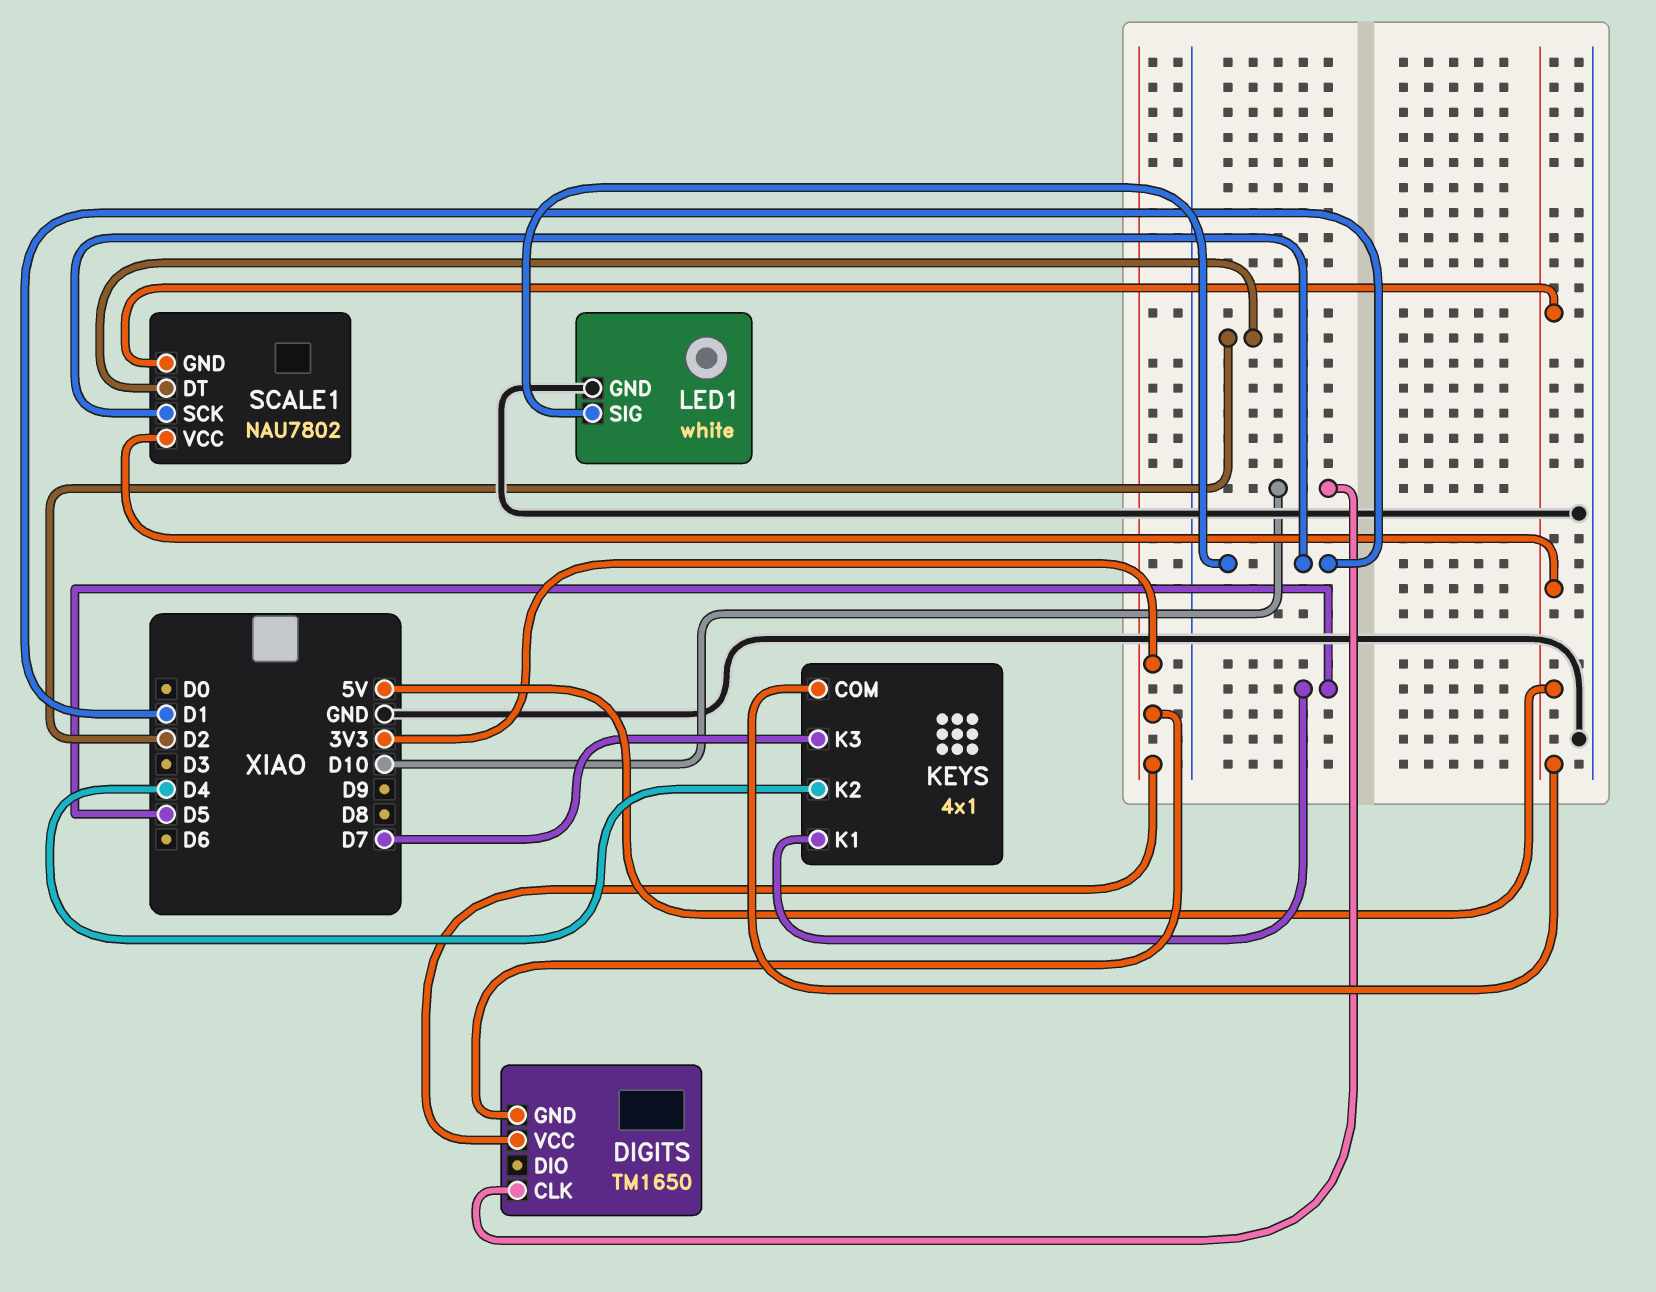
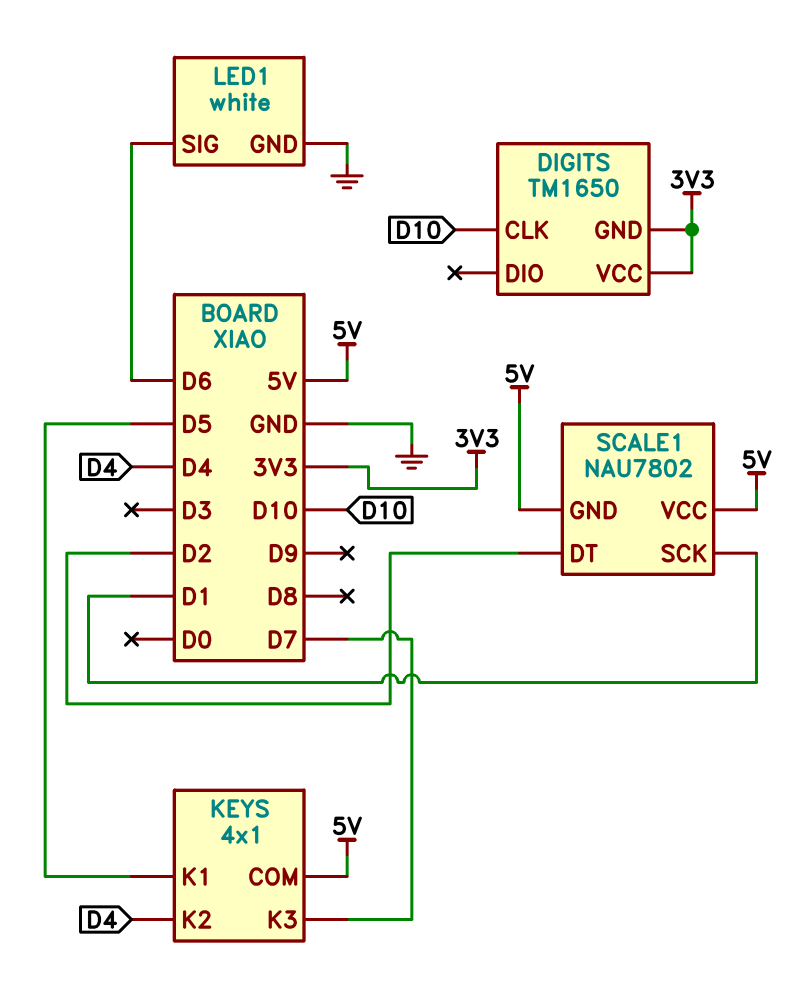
LED1 pin SIG: D1 -> D6

